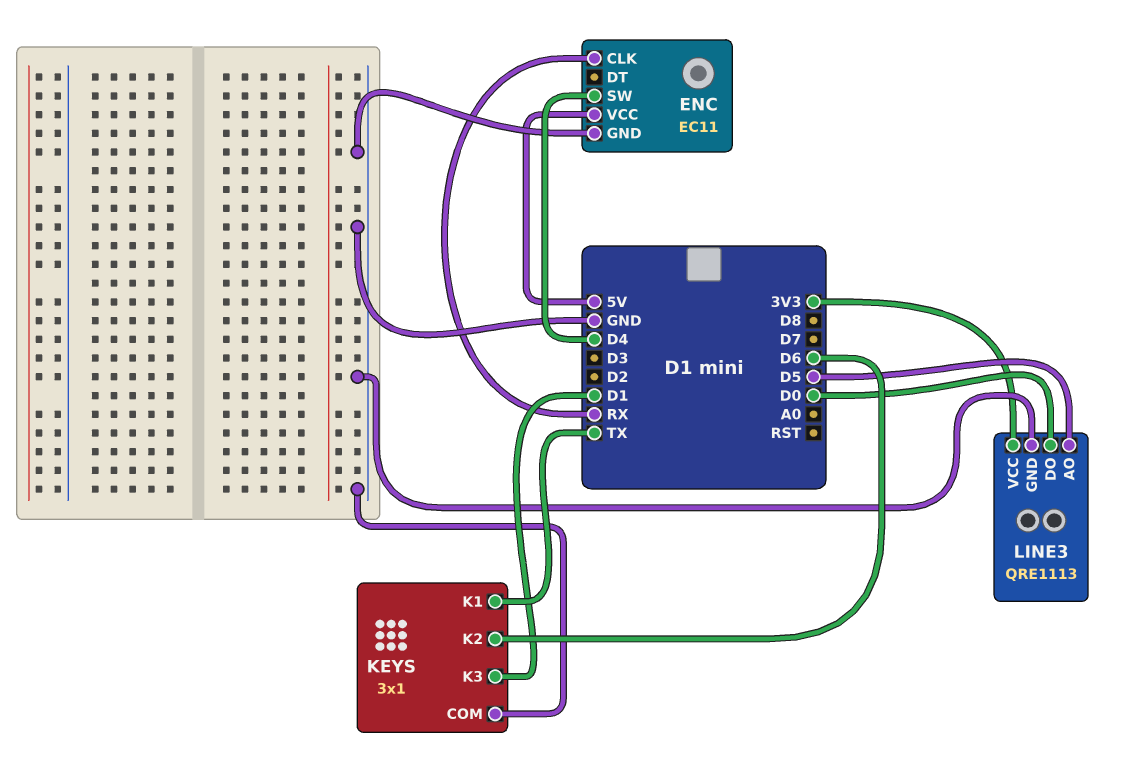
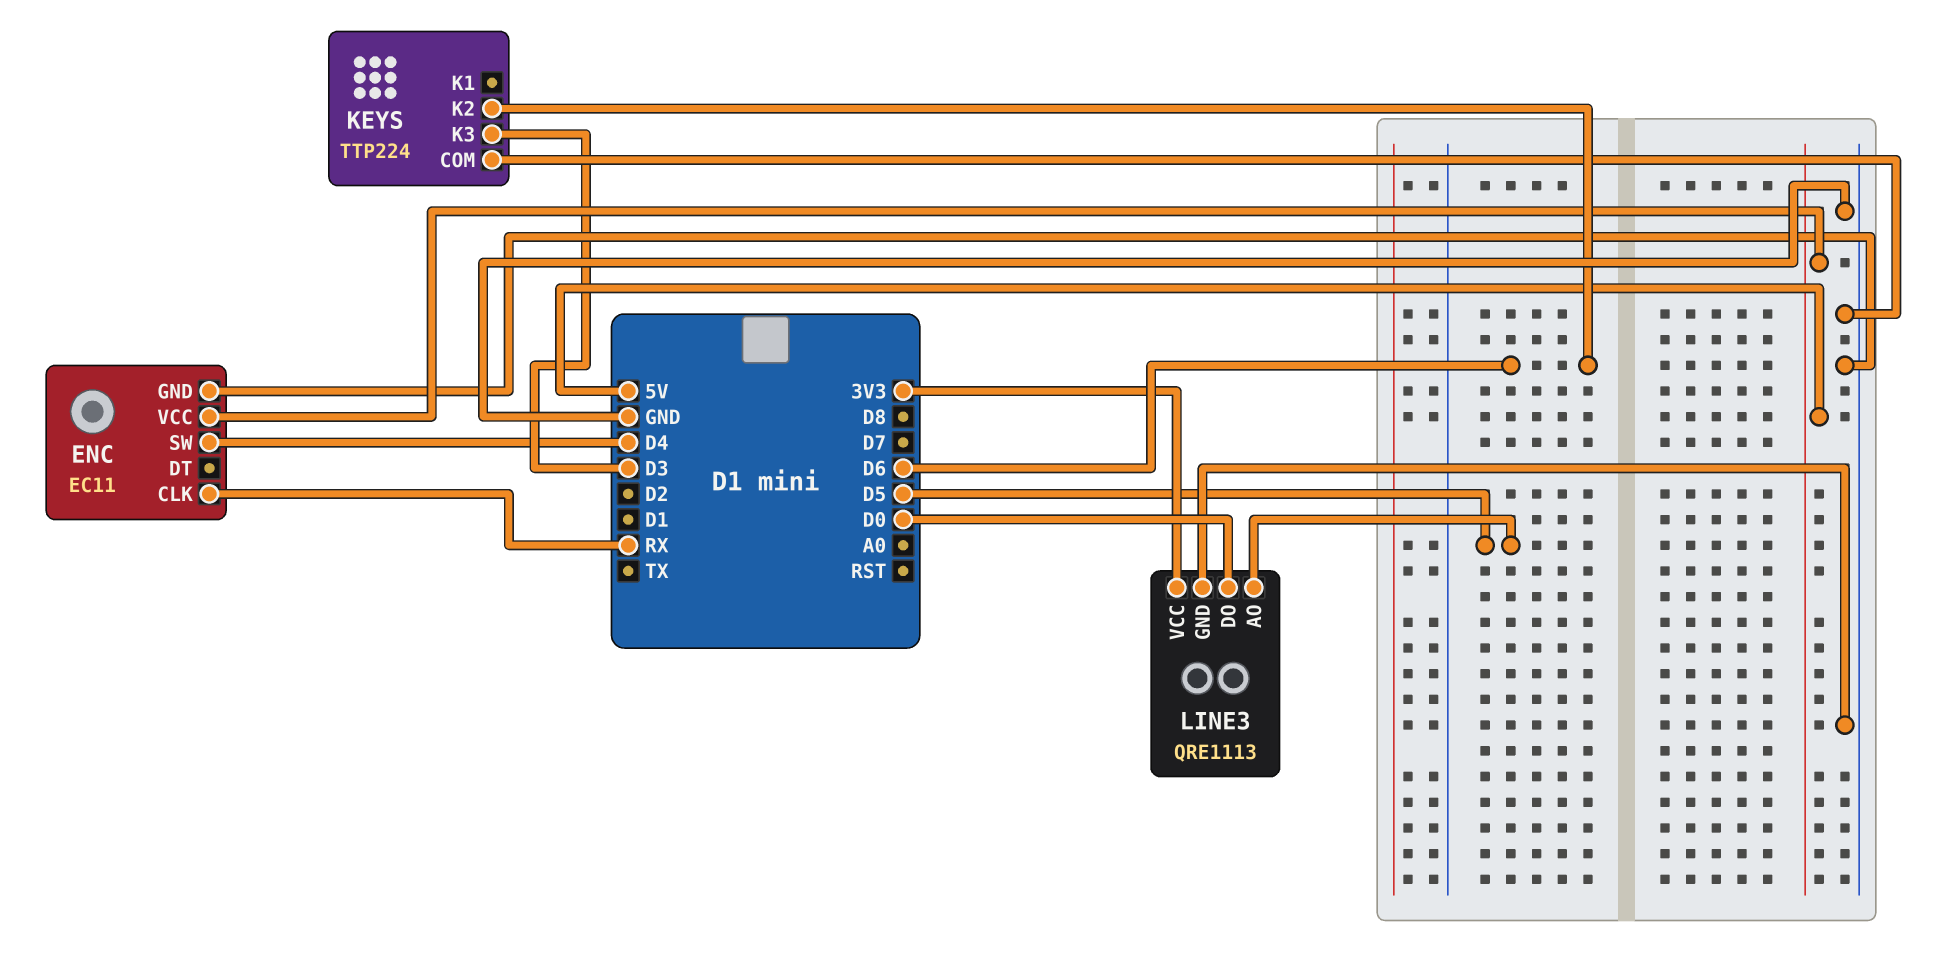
KEYS: 3x1 -> TTP224
KEYS pin K1: TX -> none
KEYS pin K3: D1 -> D3

